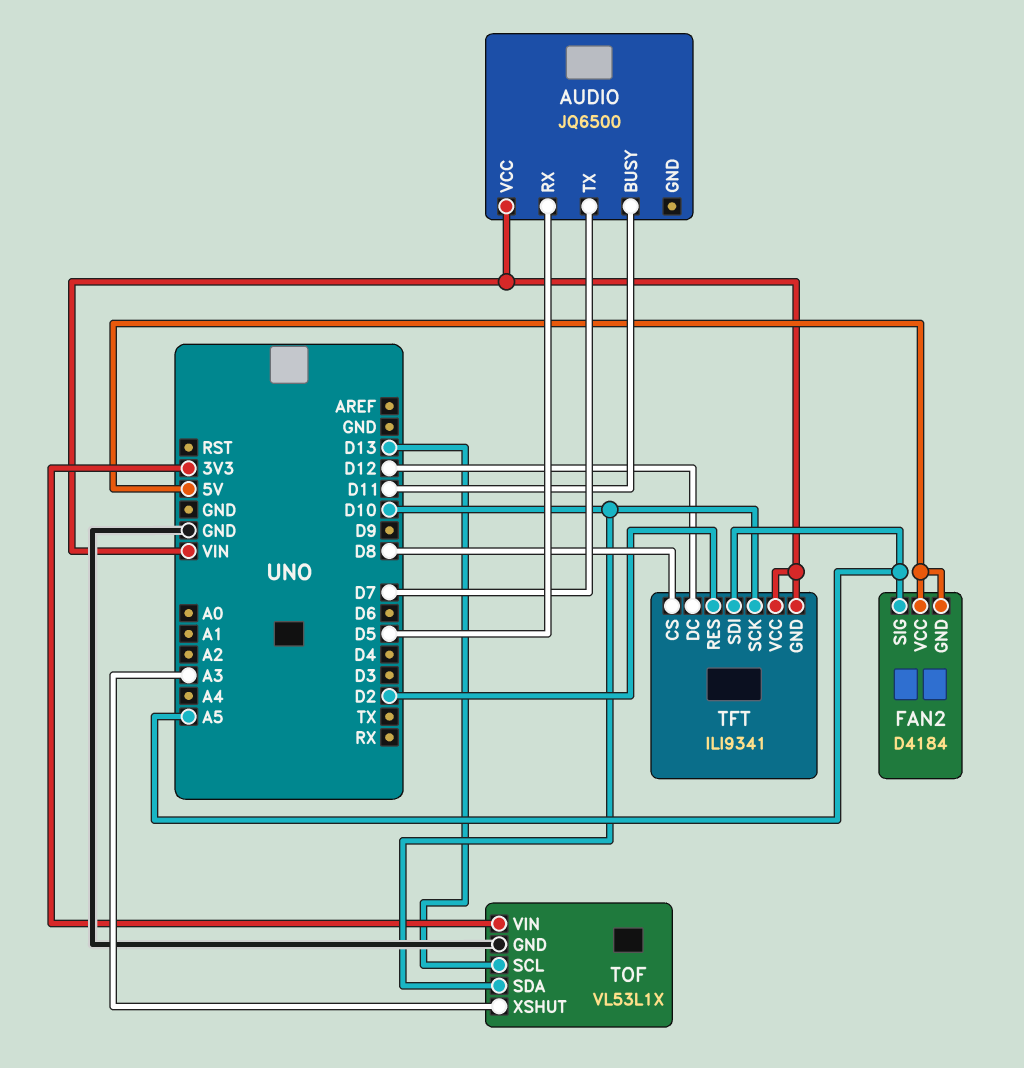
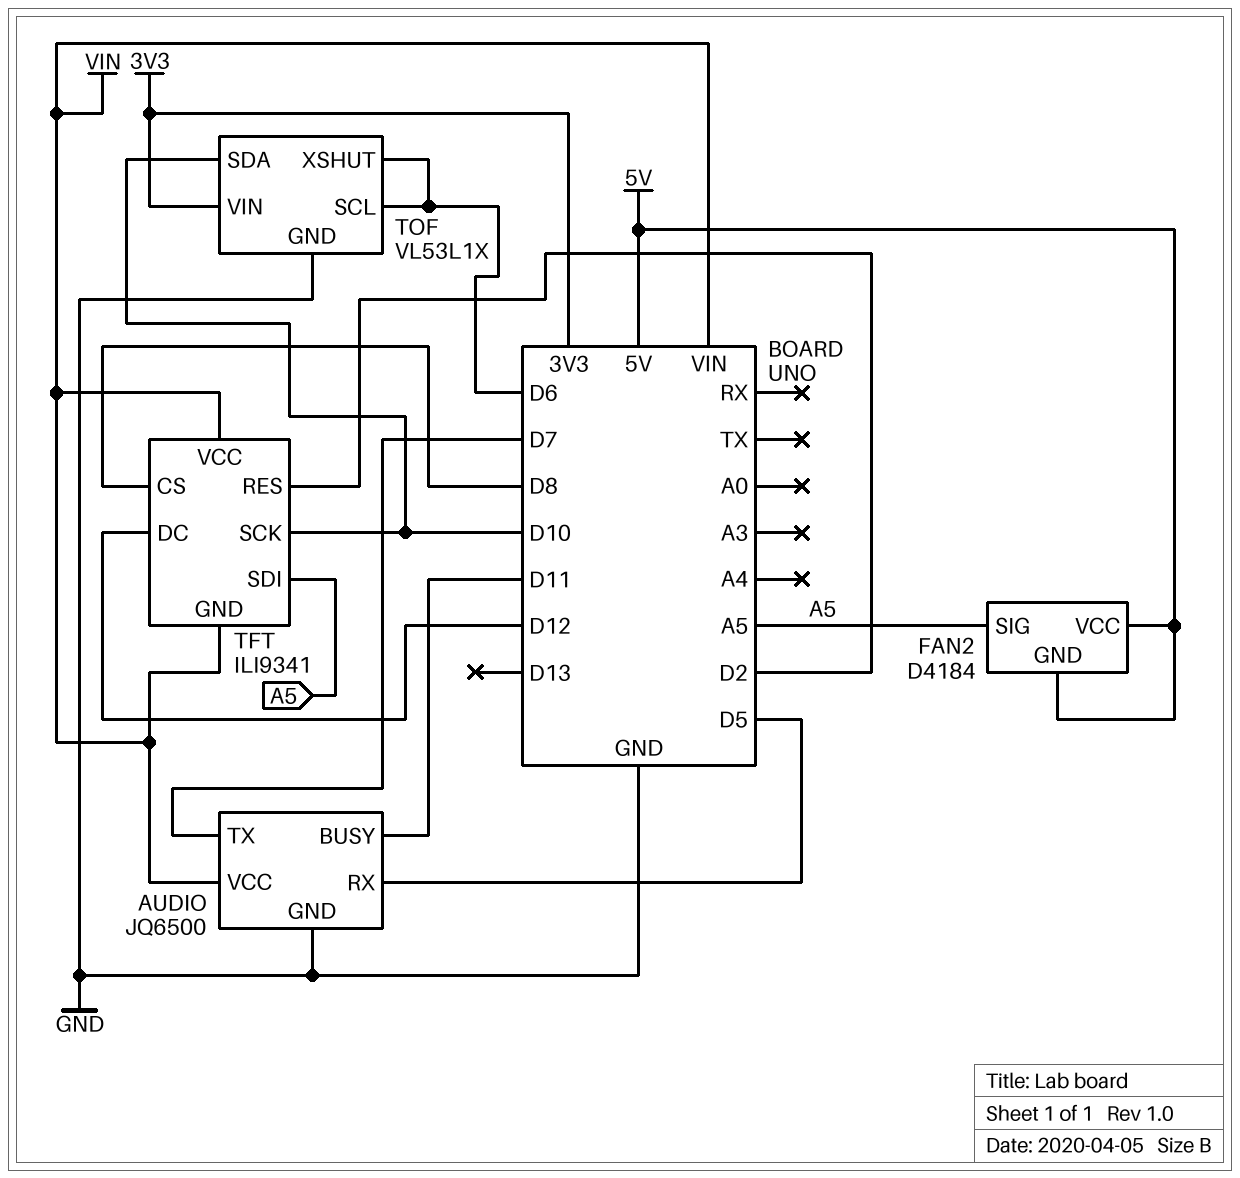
AUDIO pin GND: none -> GND
TOF pin SCL: D13 -> D6
TOF pin XSHUT: A3 -> D6

